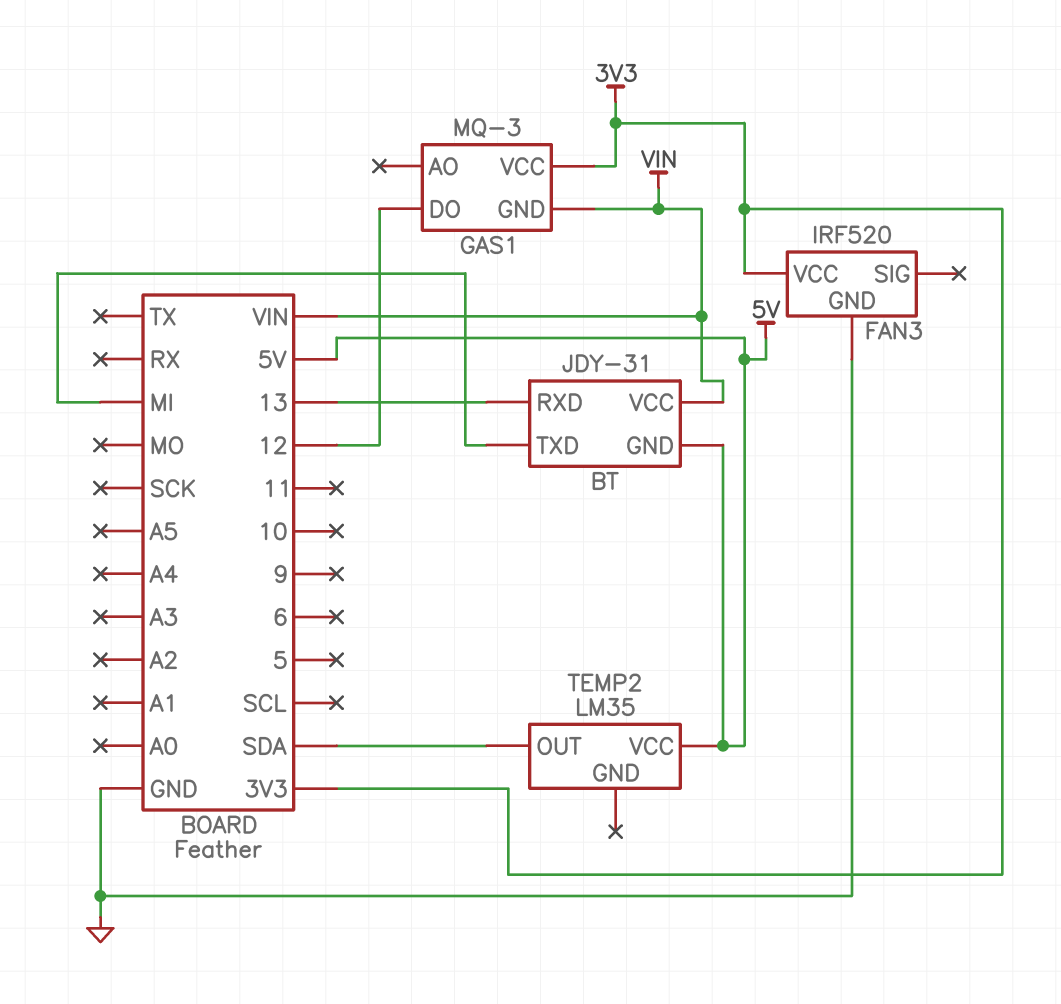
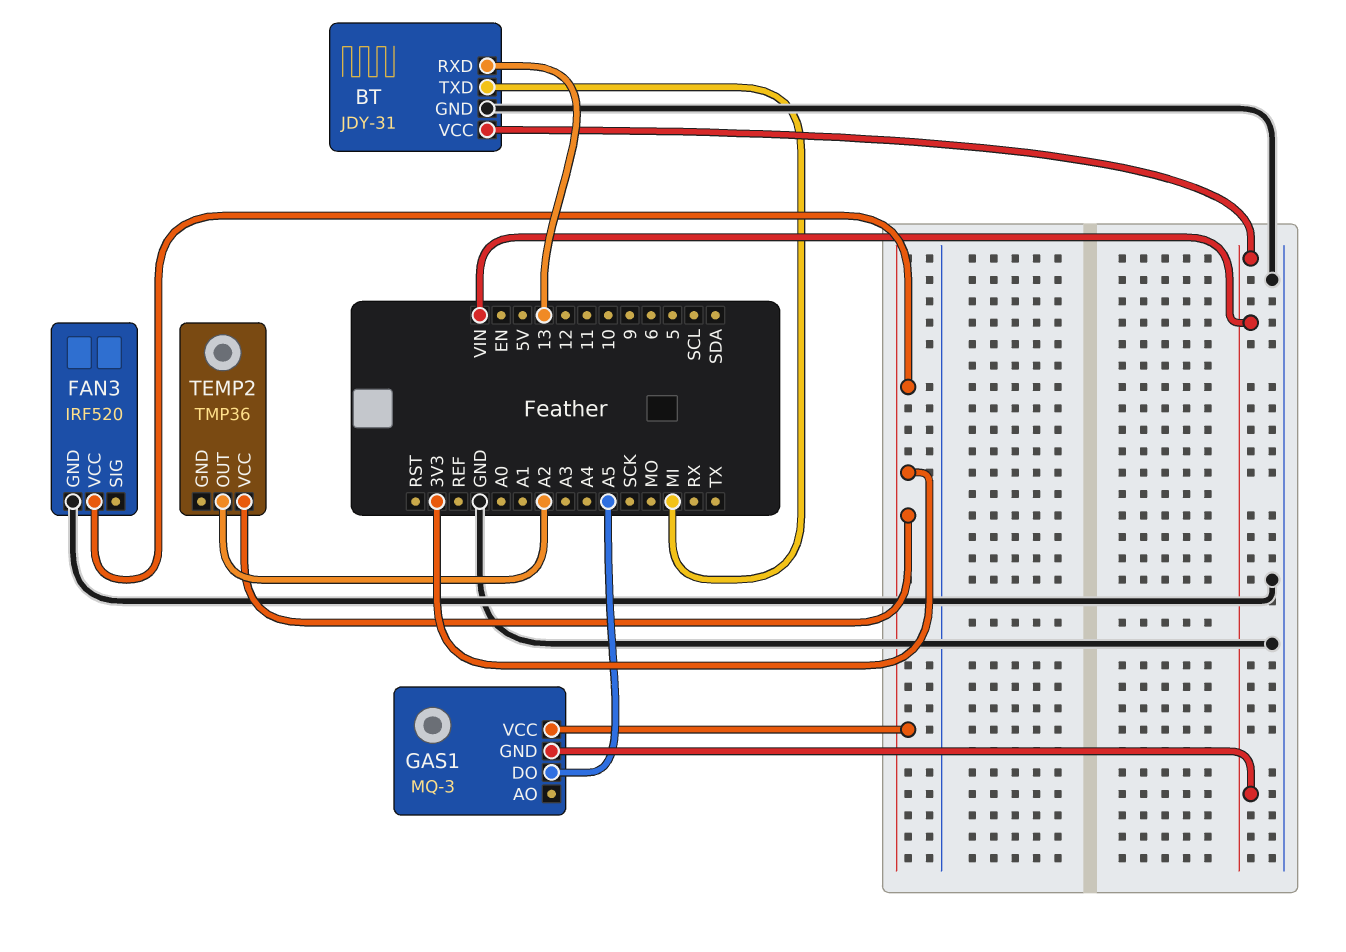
BT pin GND: 5V -> GND
GAS1 pin DO: 12 -> A5
TEMP2: LM35 -> TMP36
TEMP2 pin OUT: SDA -> A2
TEMP2 pin VCC: 5V -> 3V3

